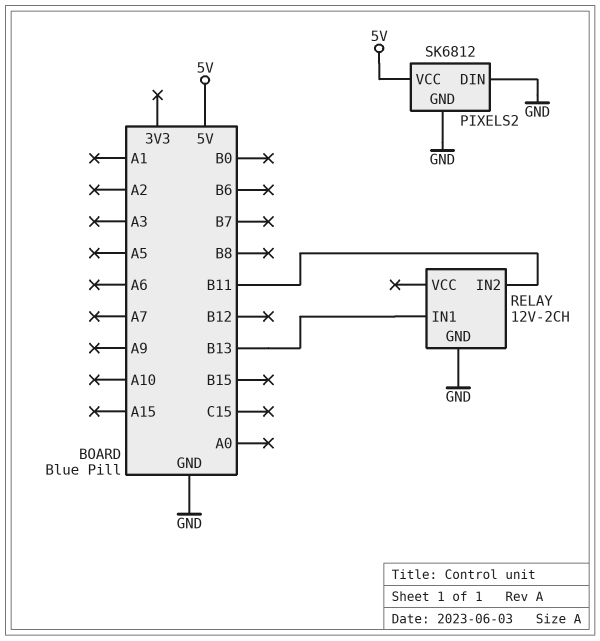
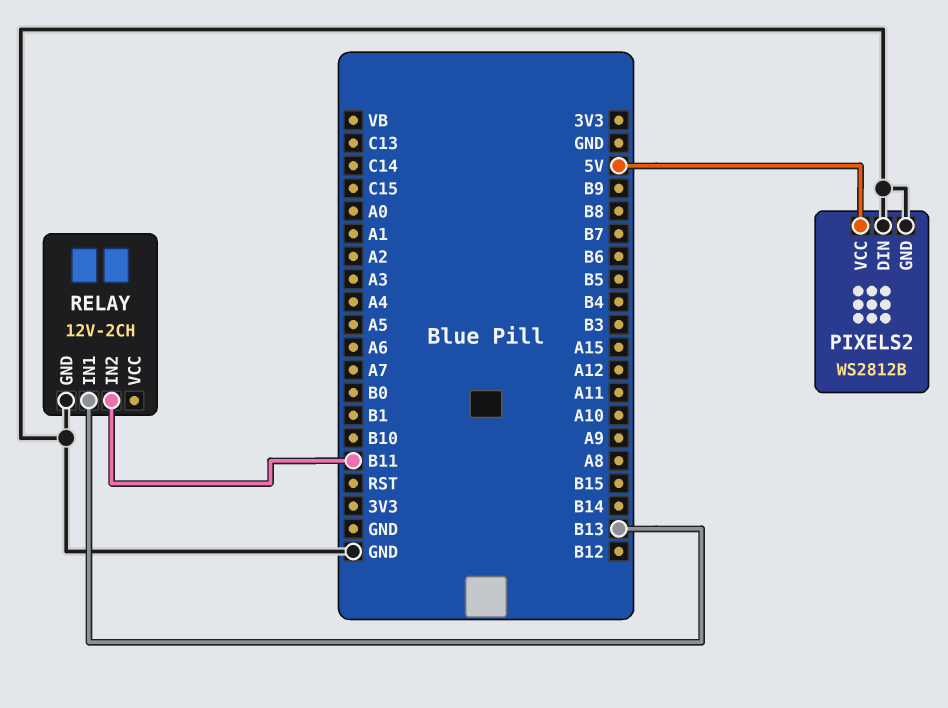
PIXELS2: SK6812 -> WS2812B

